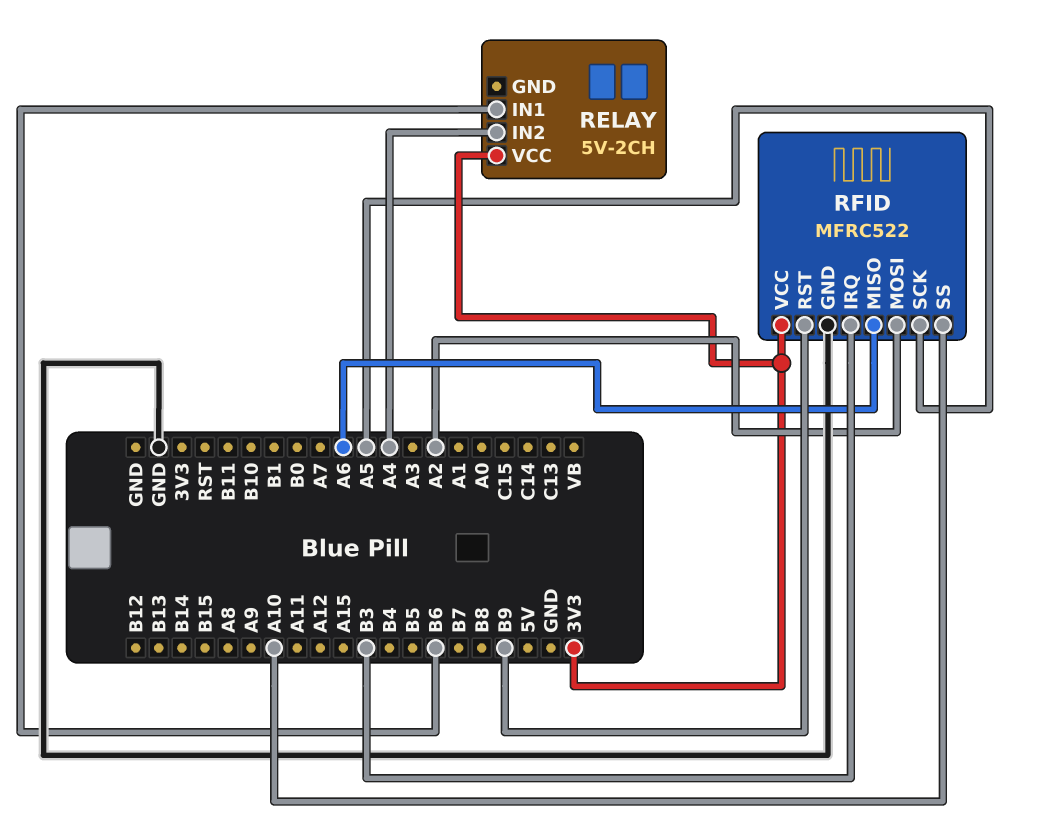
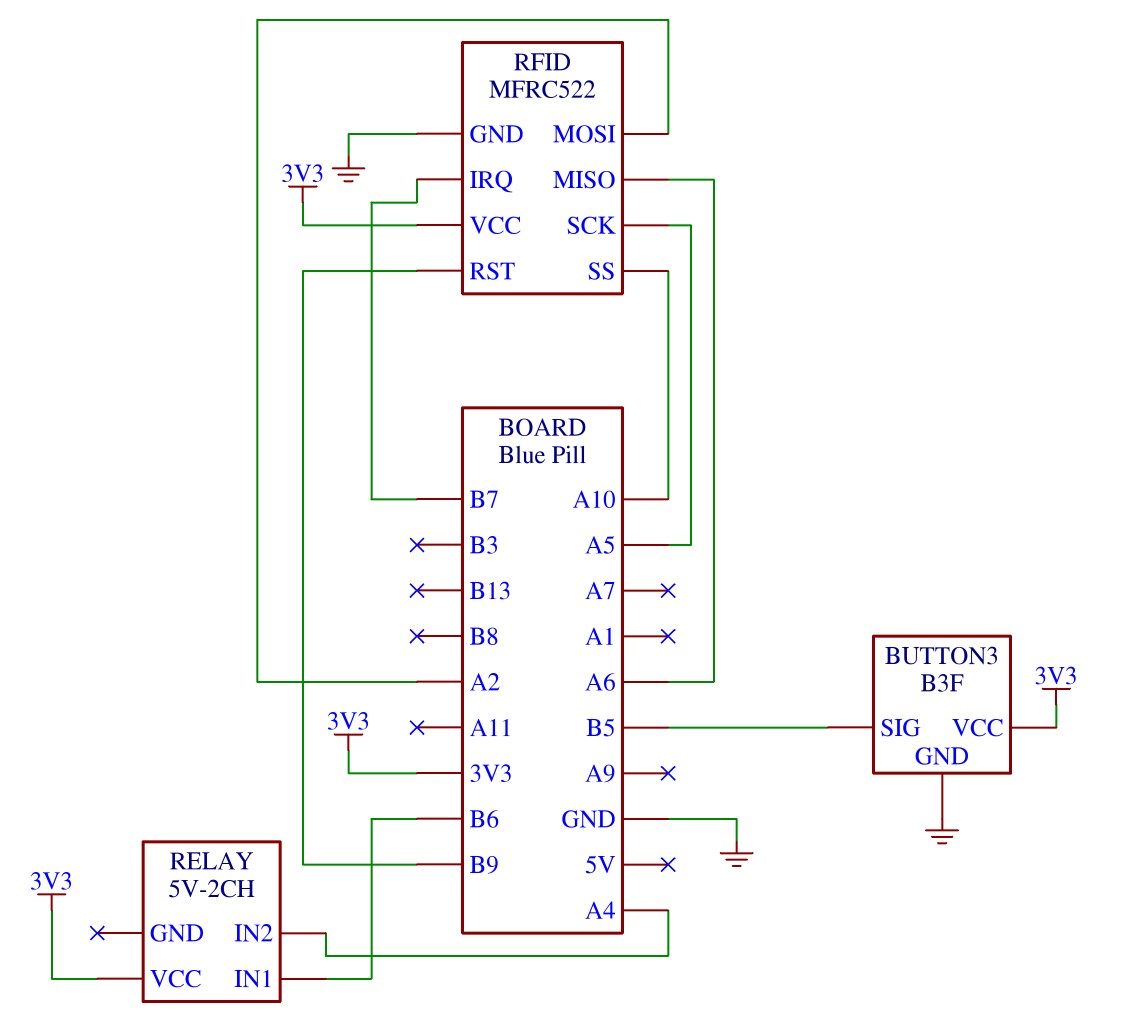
BUTTON3: none -> B3F
BUTTON3 pin GND: none -> GND
BUTTON3 pin SIG: none -> B5
BUTTON3 pin VCC: none -> 3V3
RFID pin IRQ: B3 -> B7

